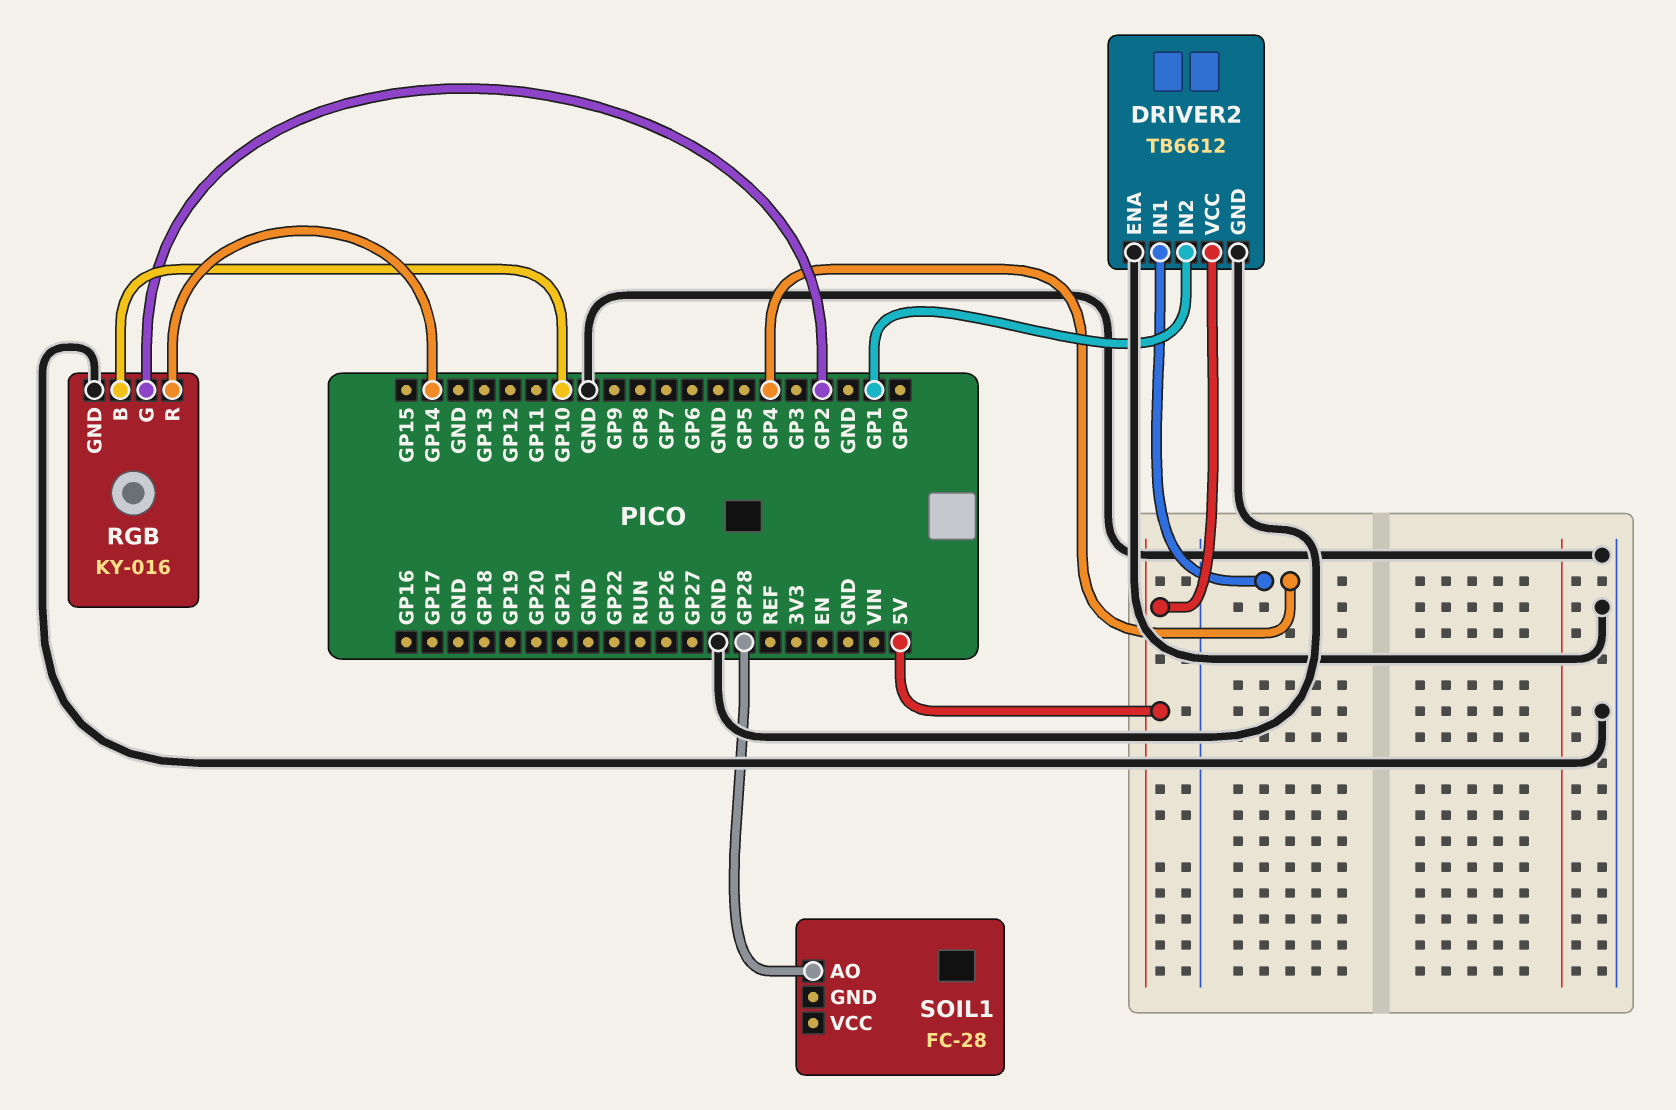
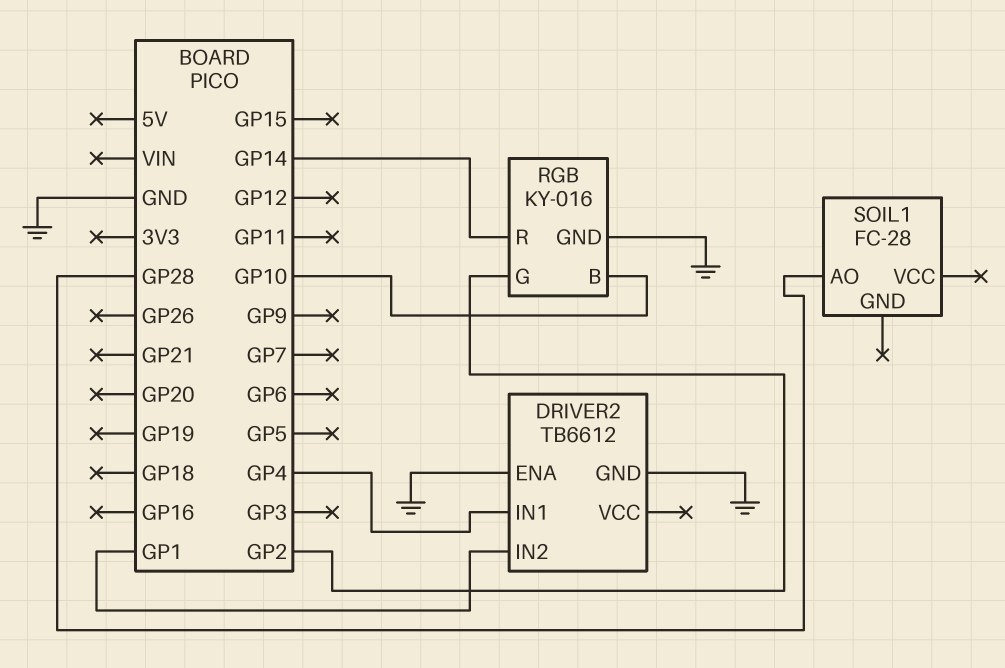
DRIVER2 pin VCC: 5V -> none

